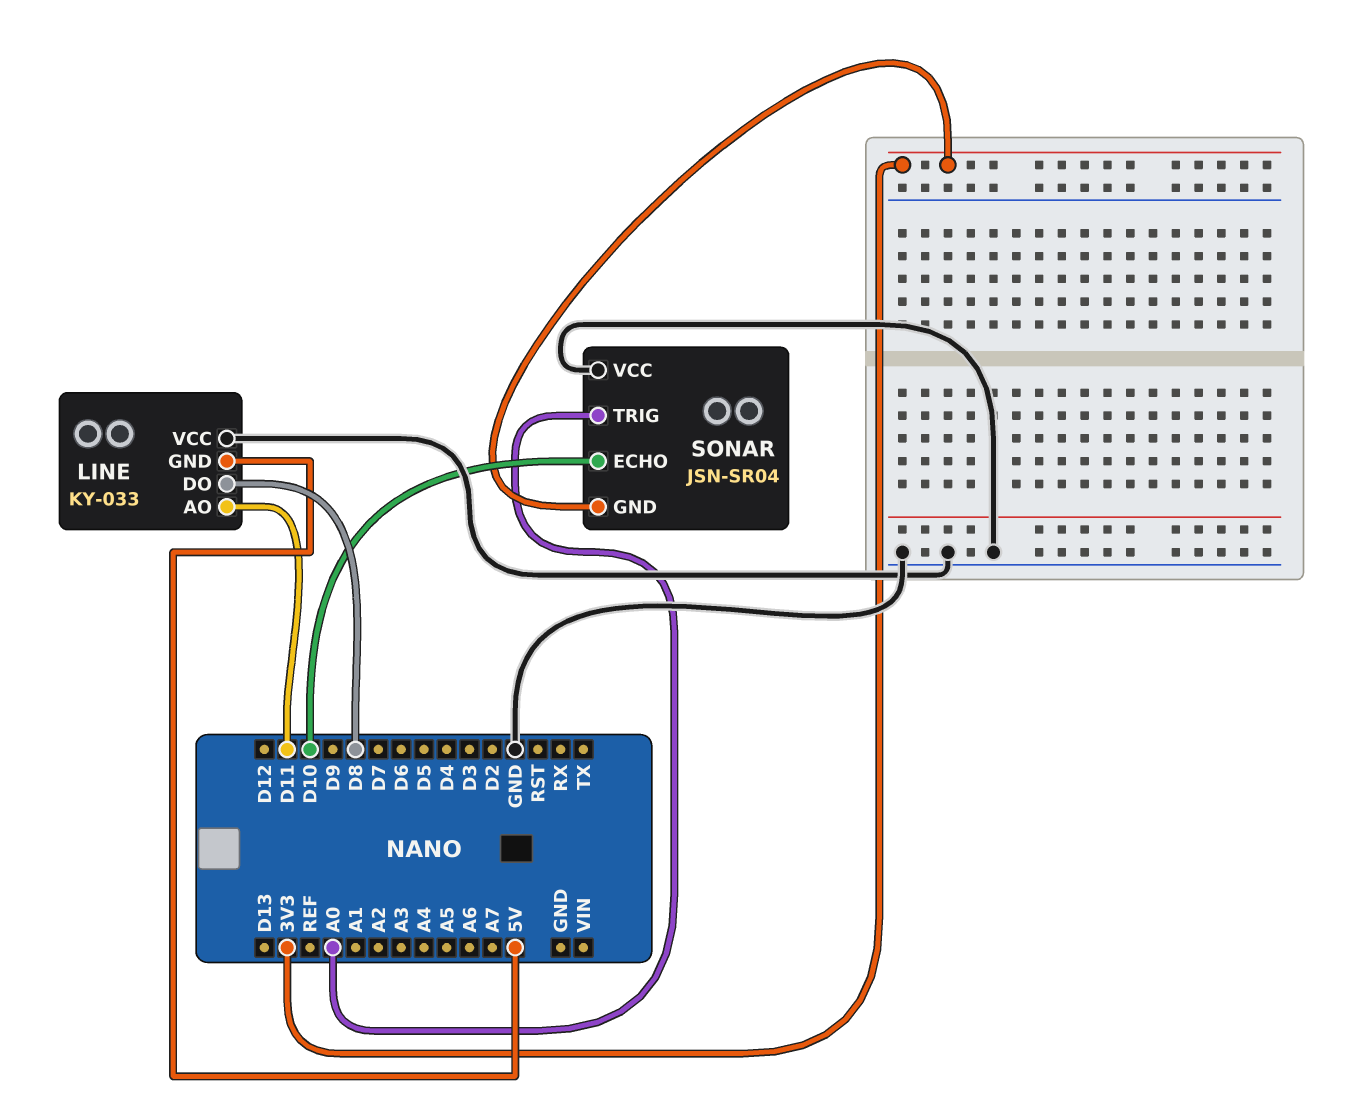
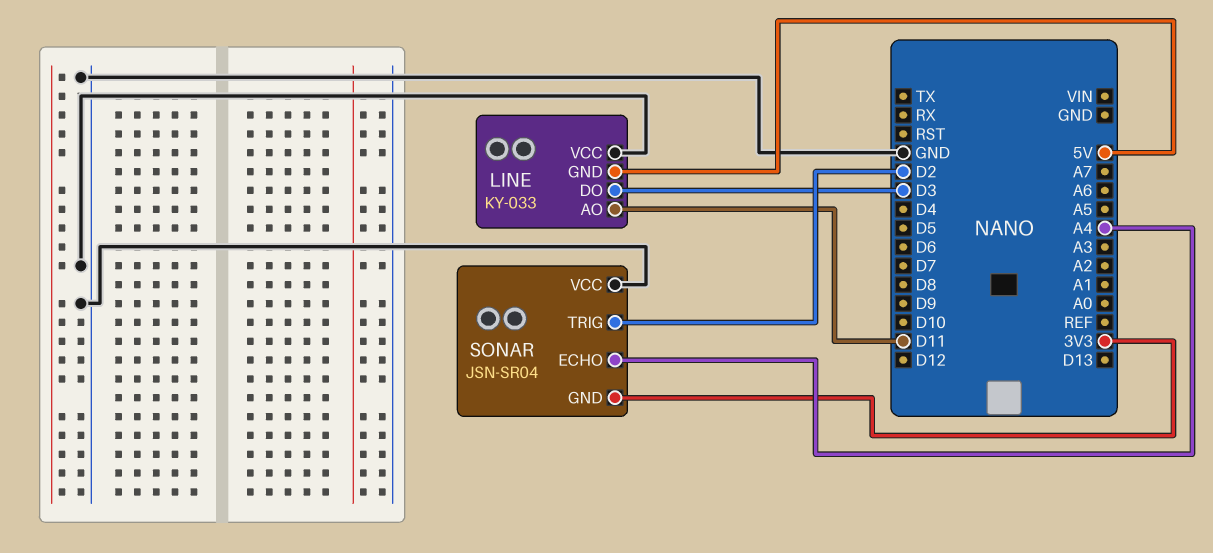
LINE pin DO: D8 -> D3
SONAR pin ECHO: D10 -> A4
SONAR pin TRIG: A0 -> D2

